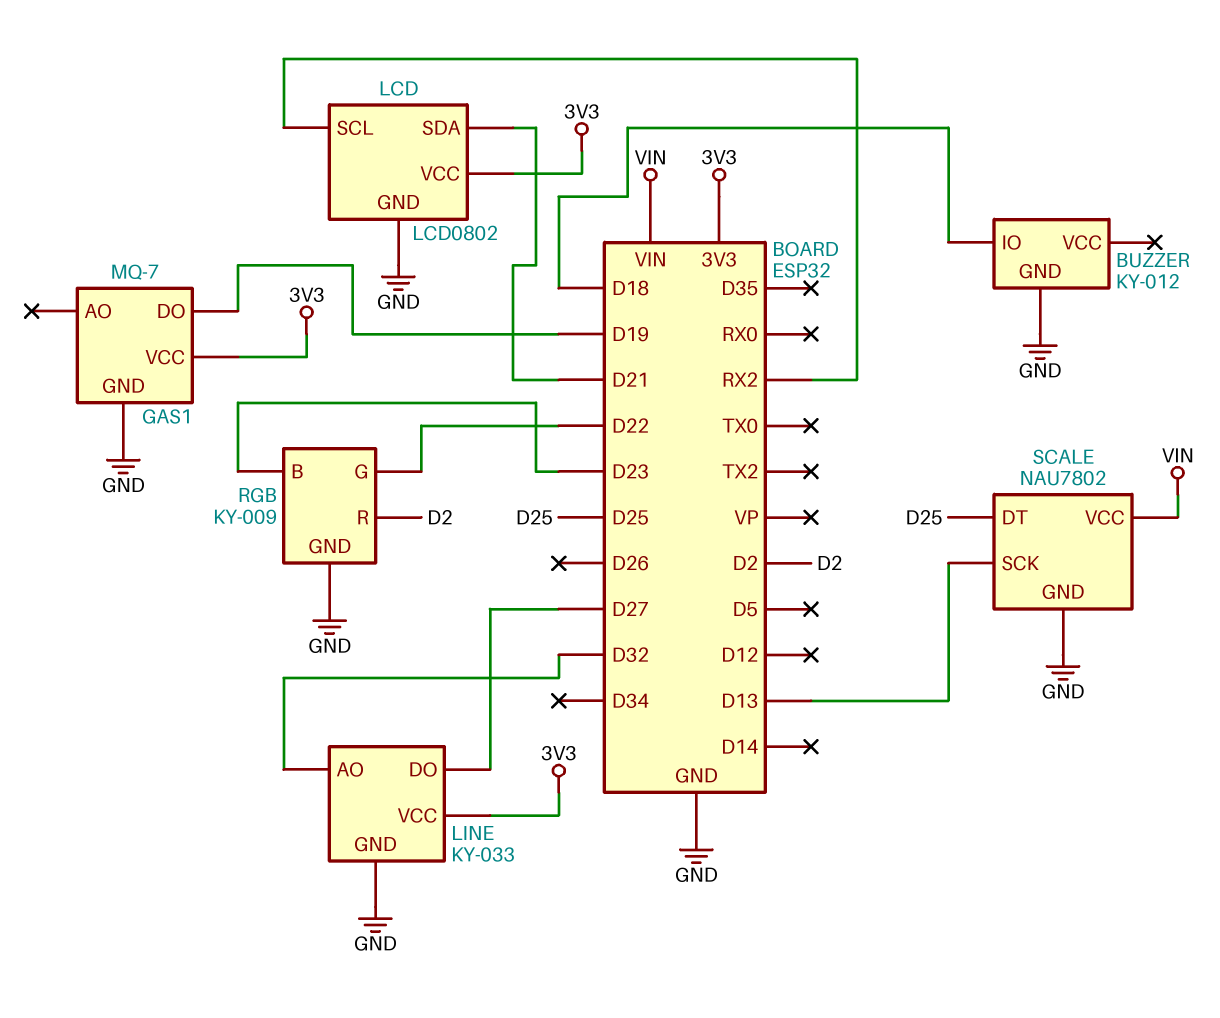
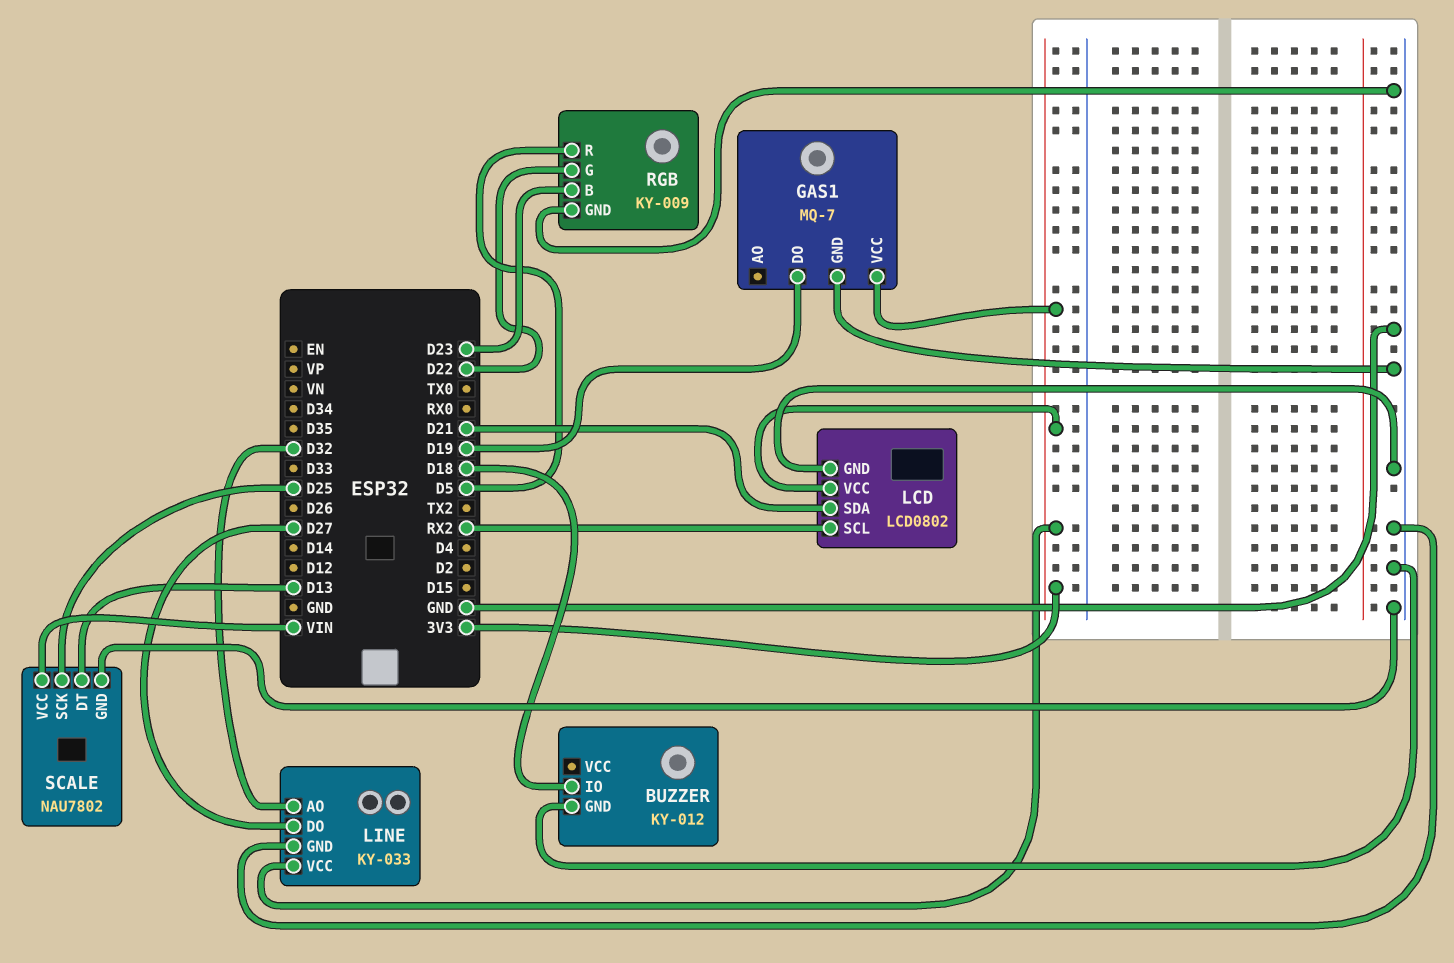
RGB pin R: D2 -> D5
SCALE pin DT: D25 -> D13
SCALE pin SCK: D13 -> D25

